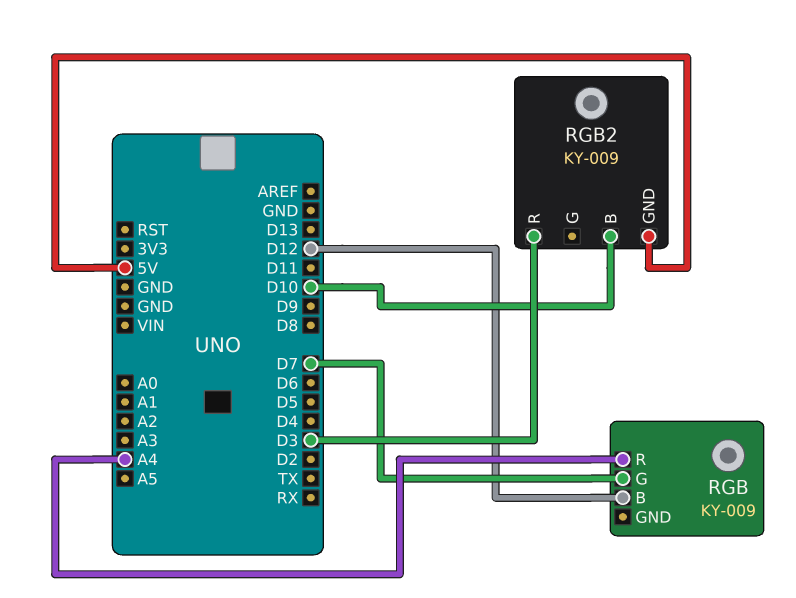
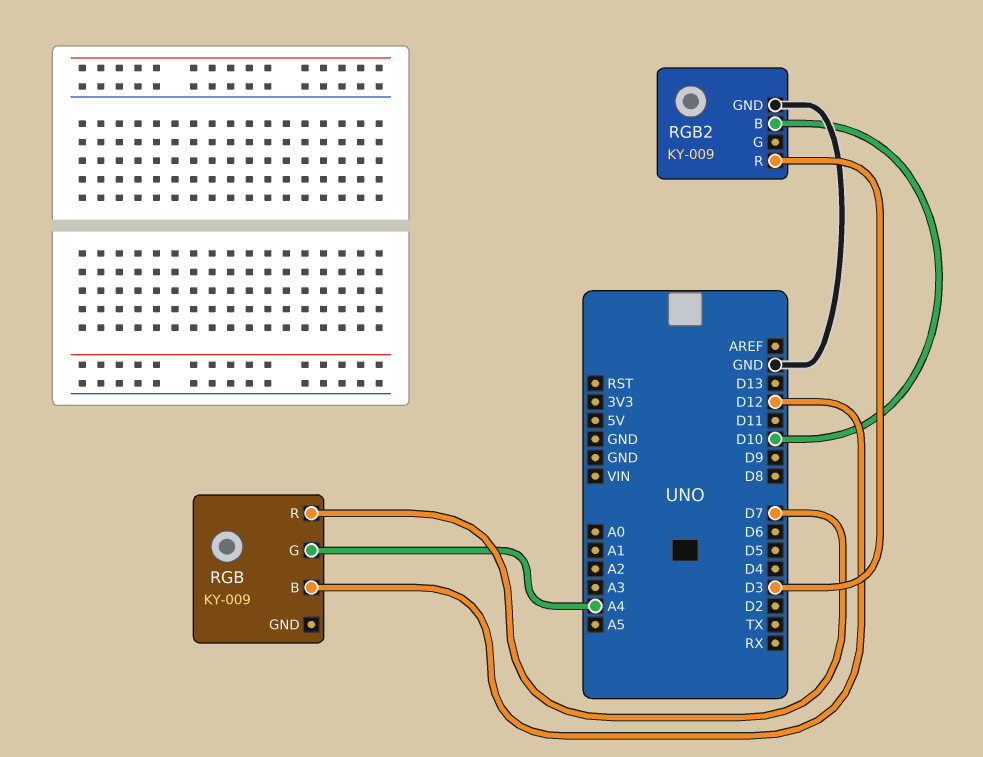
RGB pin G: D7 -> A4
RGB pin R: A4 -> D7
RGB2 pin GND: 5V -> GND

